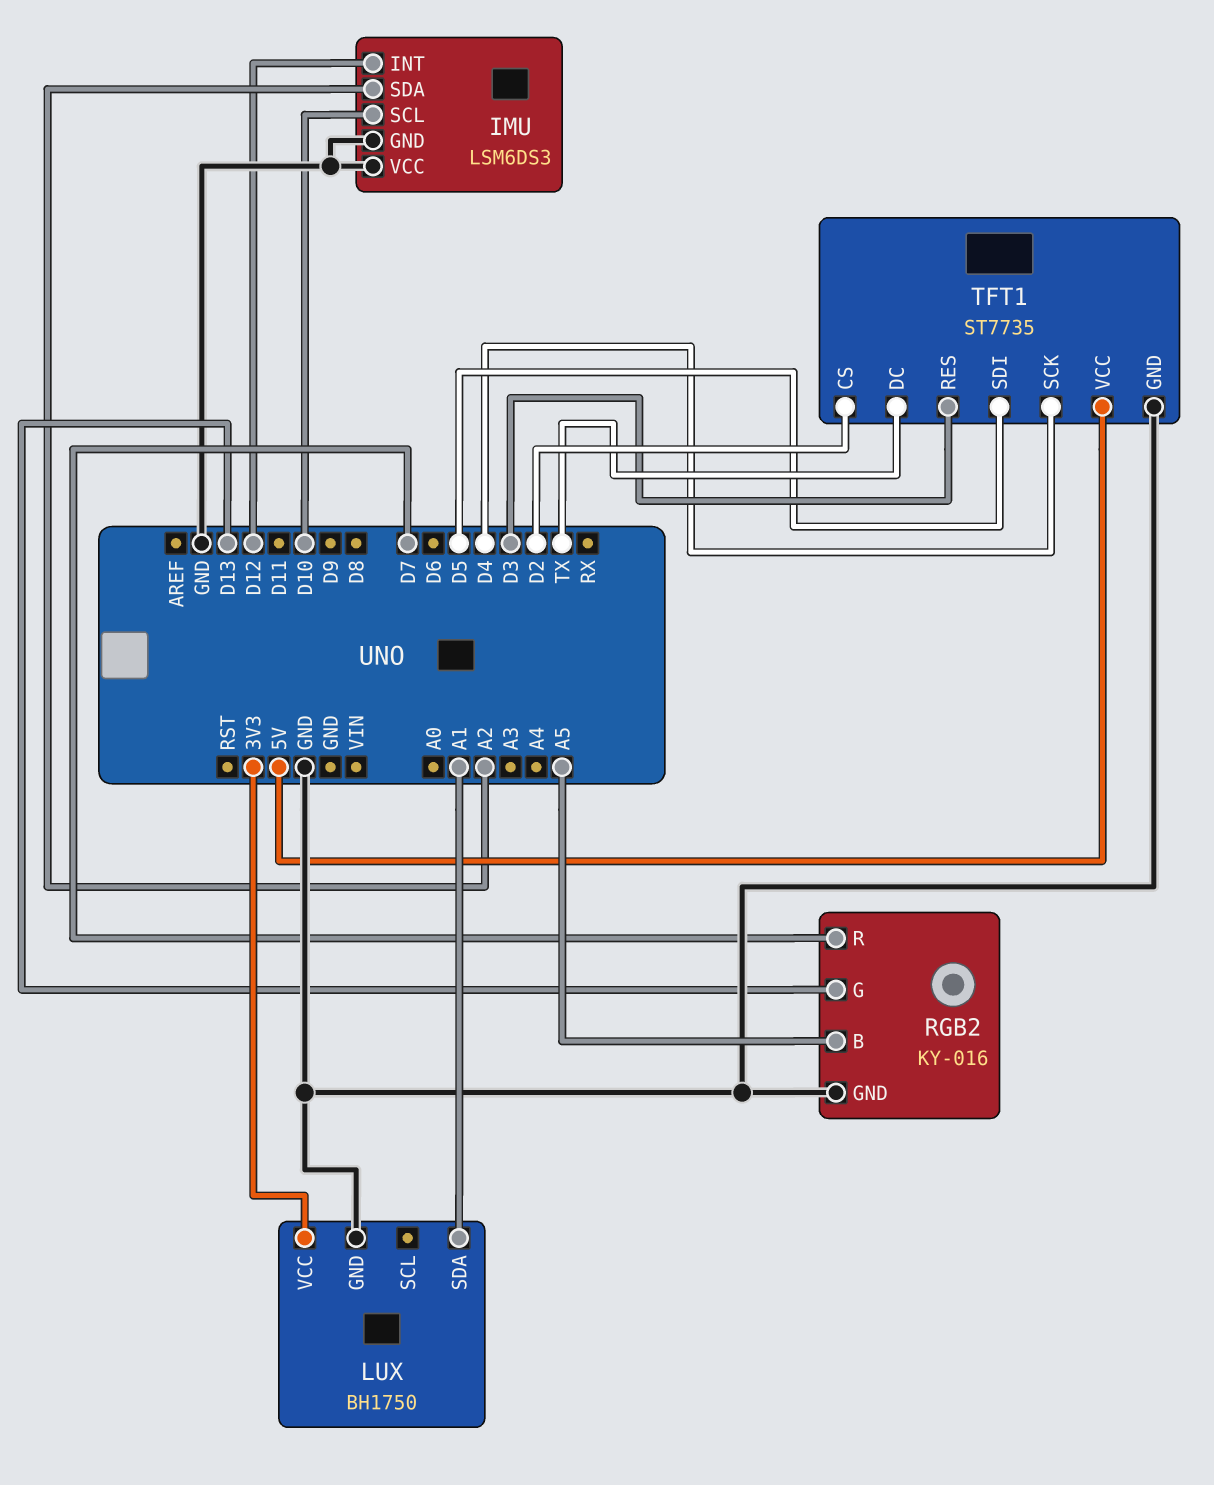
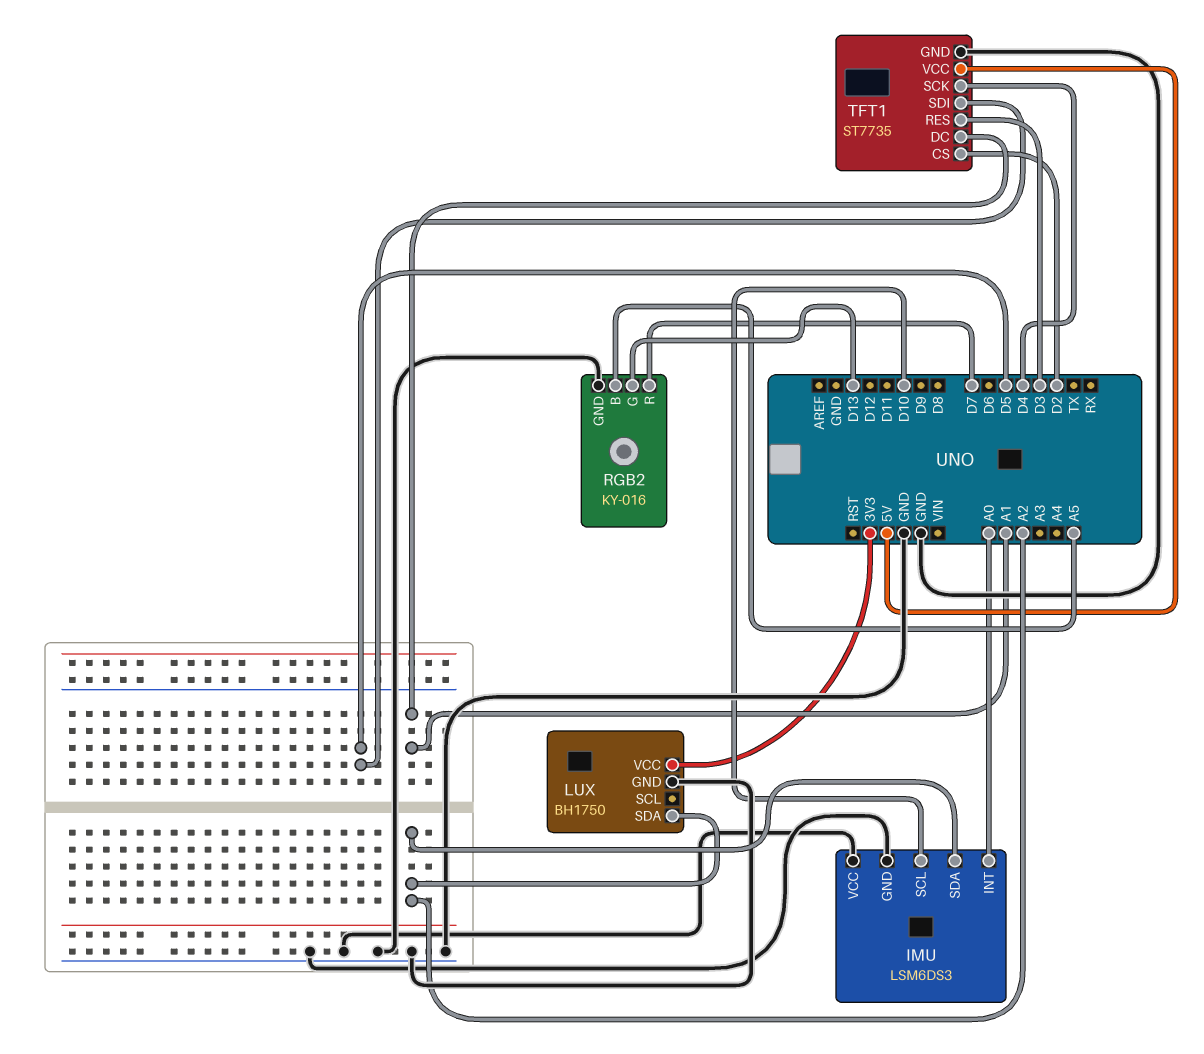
IMU pin INT: D12 -> A0
LUX pin SDA: A1 -> A2
TFT1 pin DC: TX -> A1

